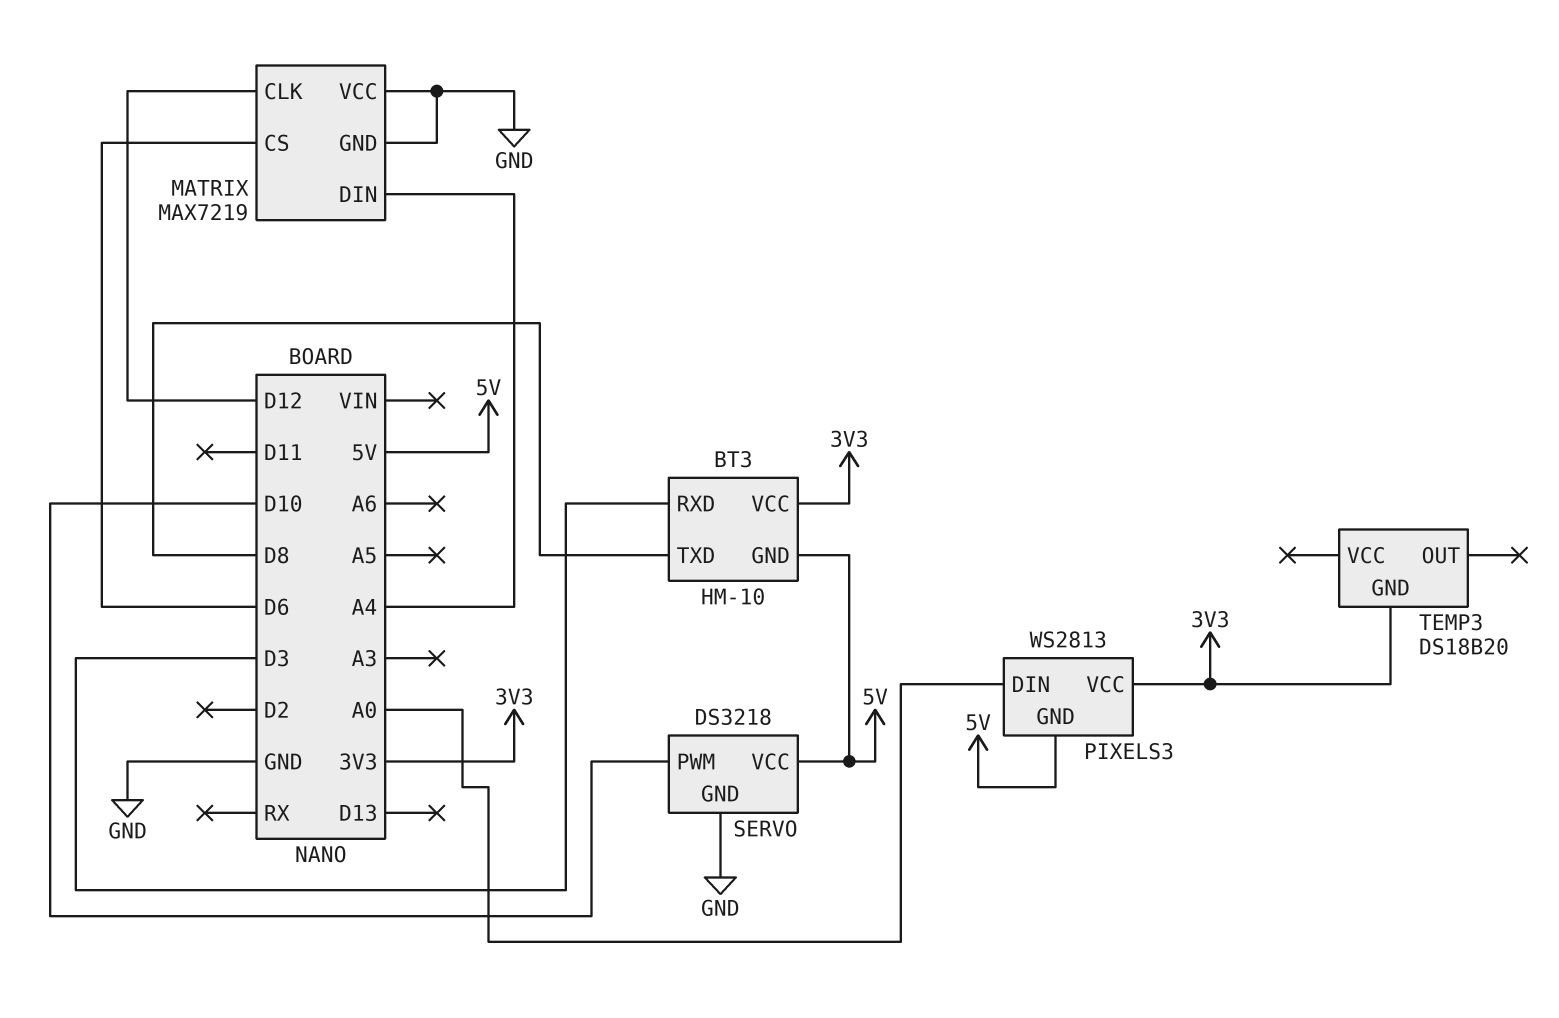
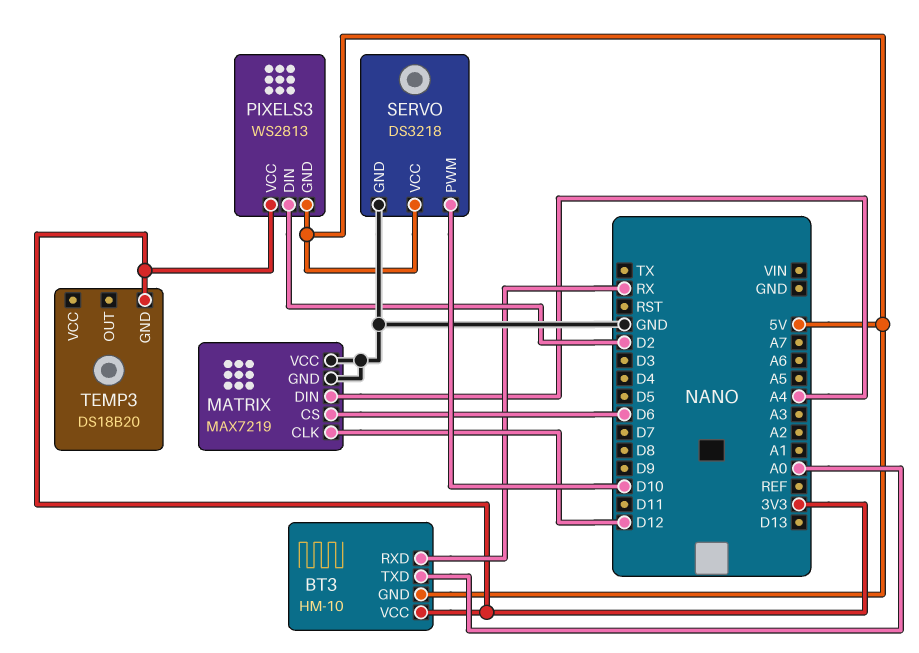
BT3 pin RXD: D3 -> RX
BT3 pin TXD: D8 -> A0
PIXELS3 pin DIN: A0 -> D2

